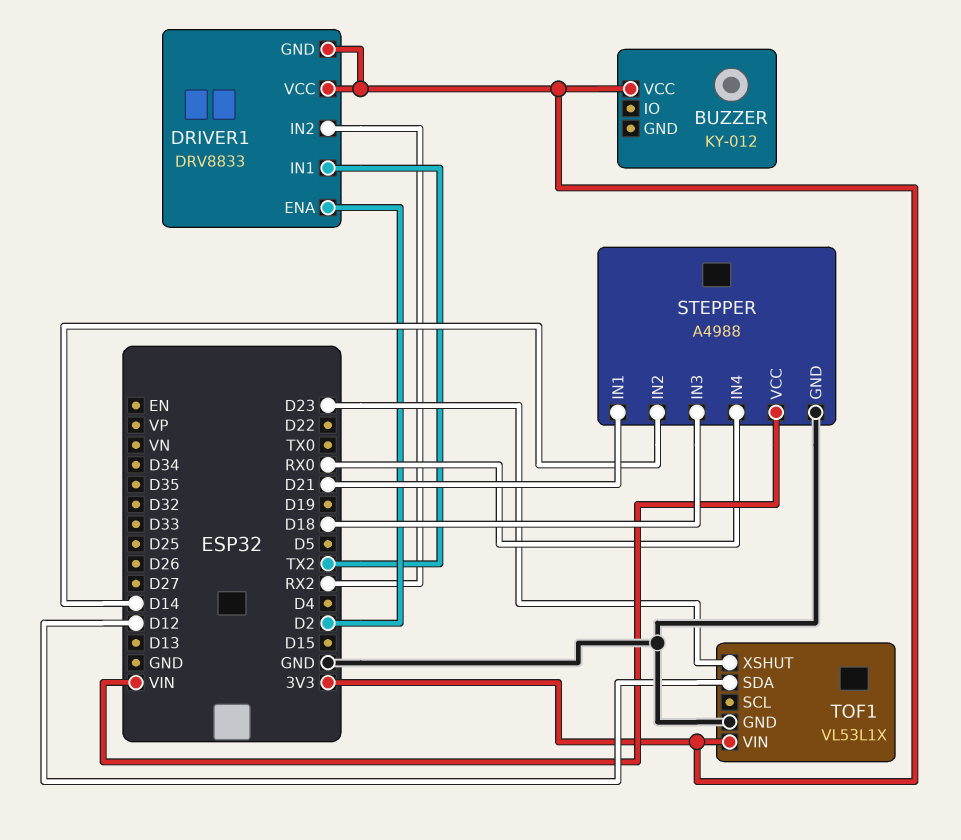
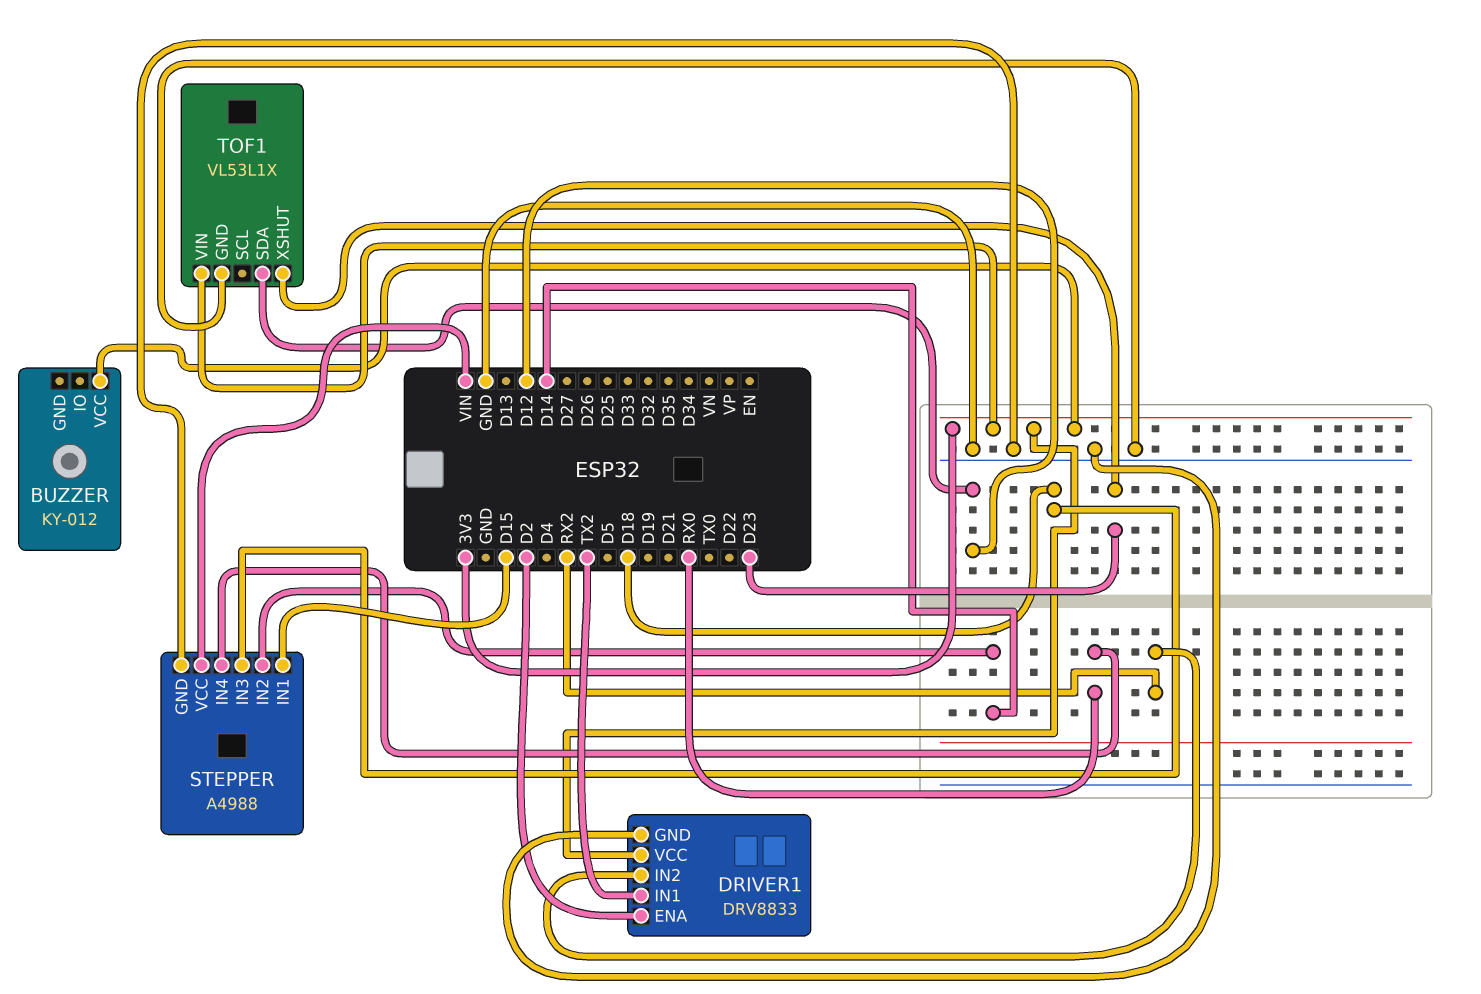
DRIVER1 pin GND: 3V3 -> GND
STEPPER pin IN1: D21 -> D15

